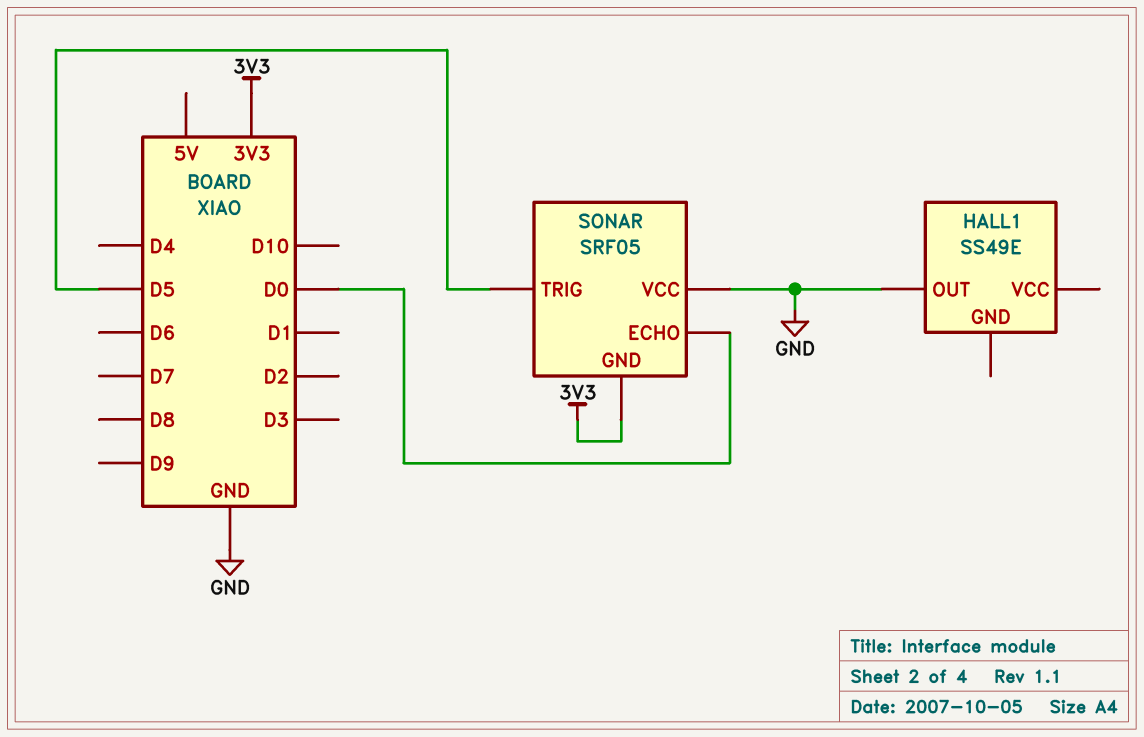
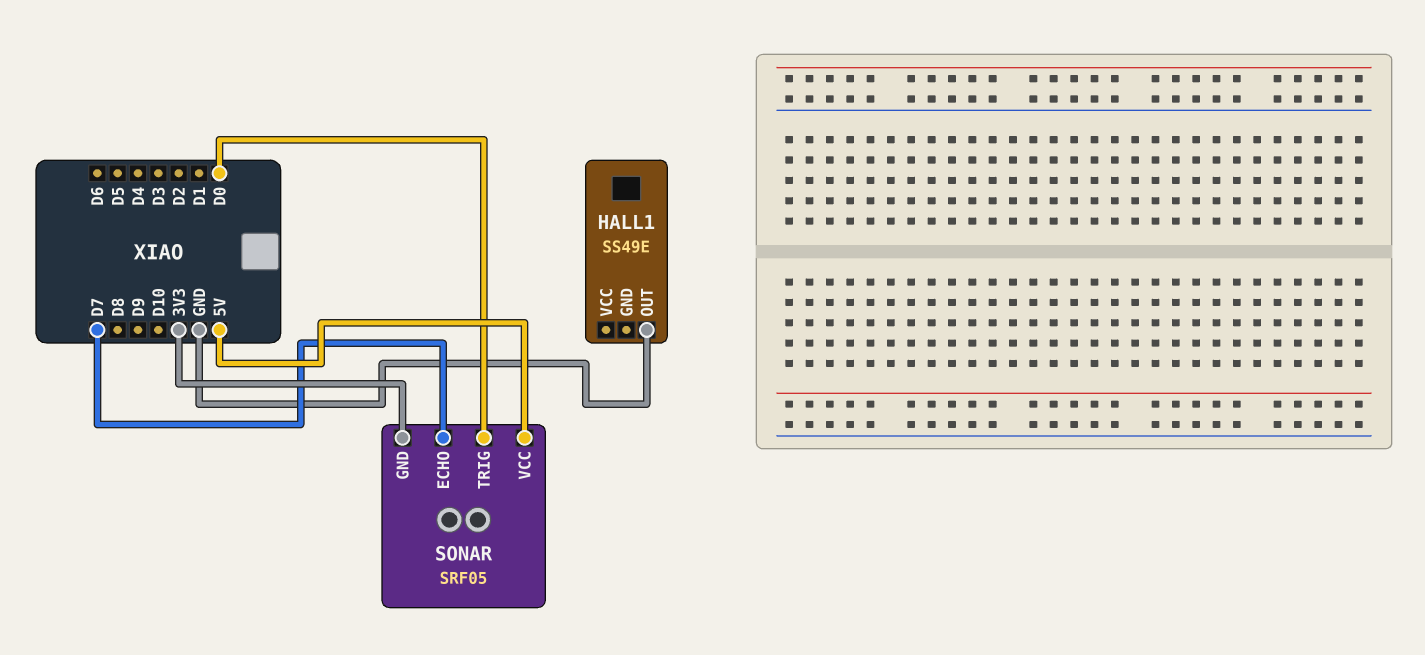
SONAR pin ECHO: D0 -> D7
SONAR pin TRIG: D5 -> D0
SONAR pin VCC: GND -> 5V

